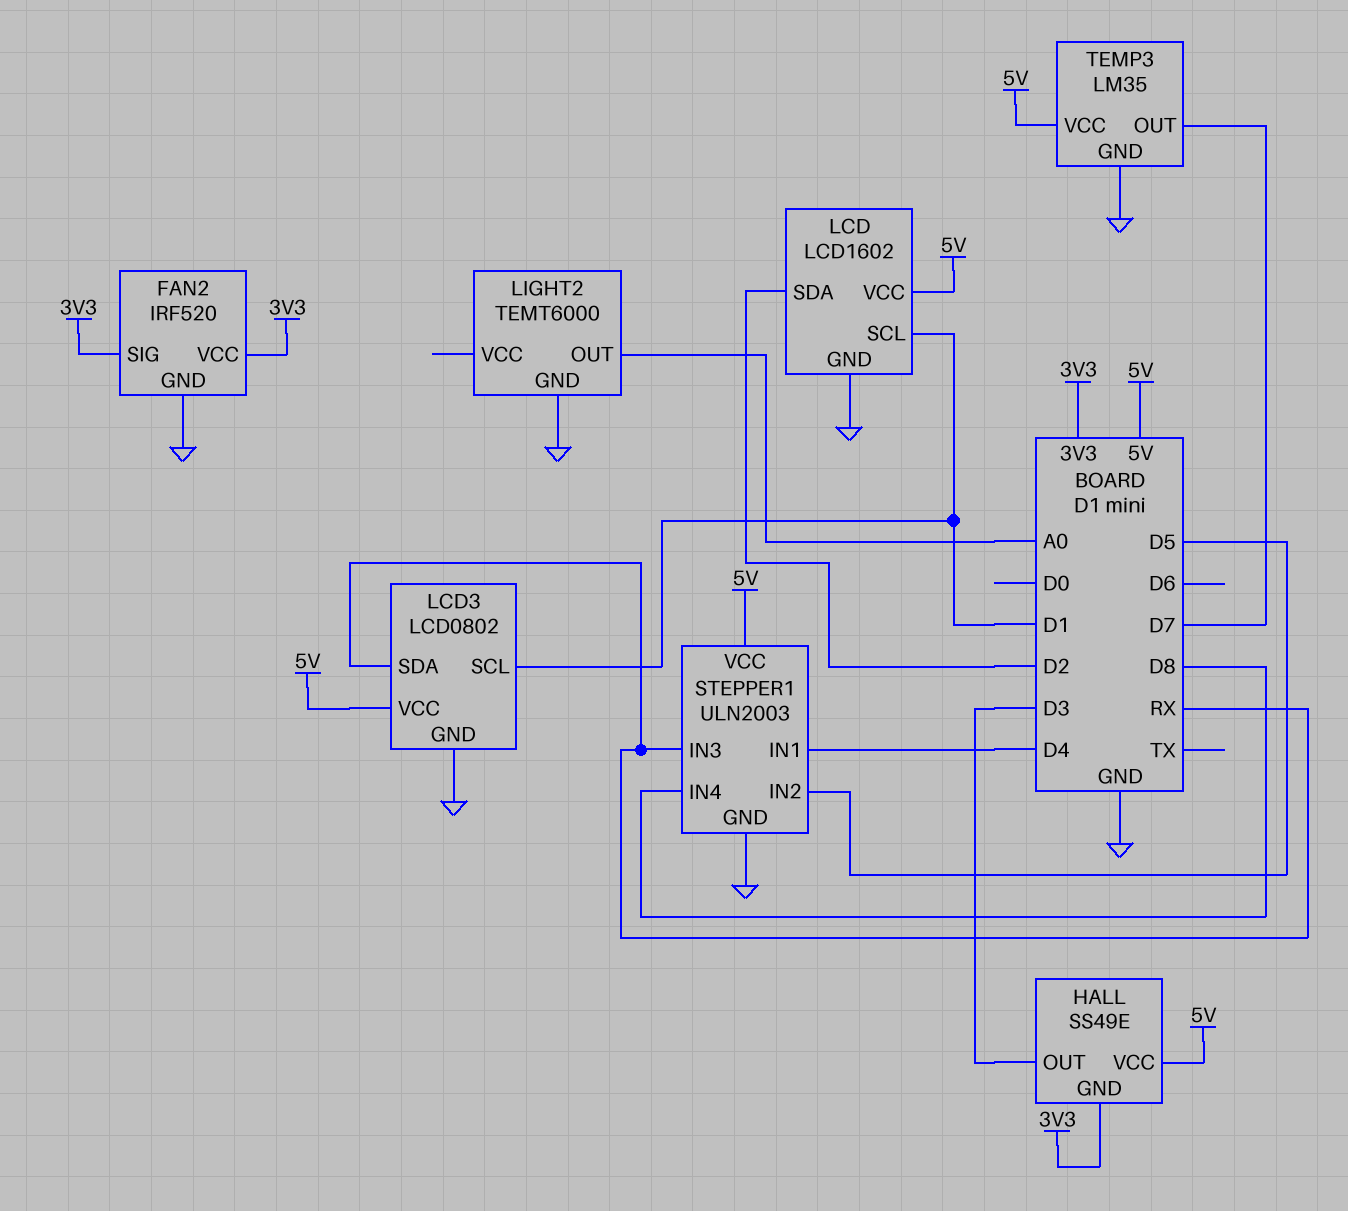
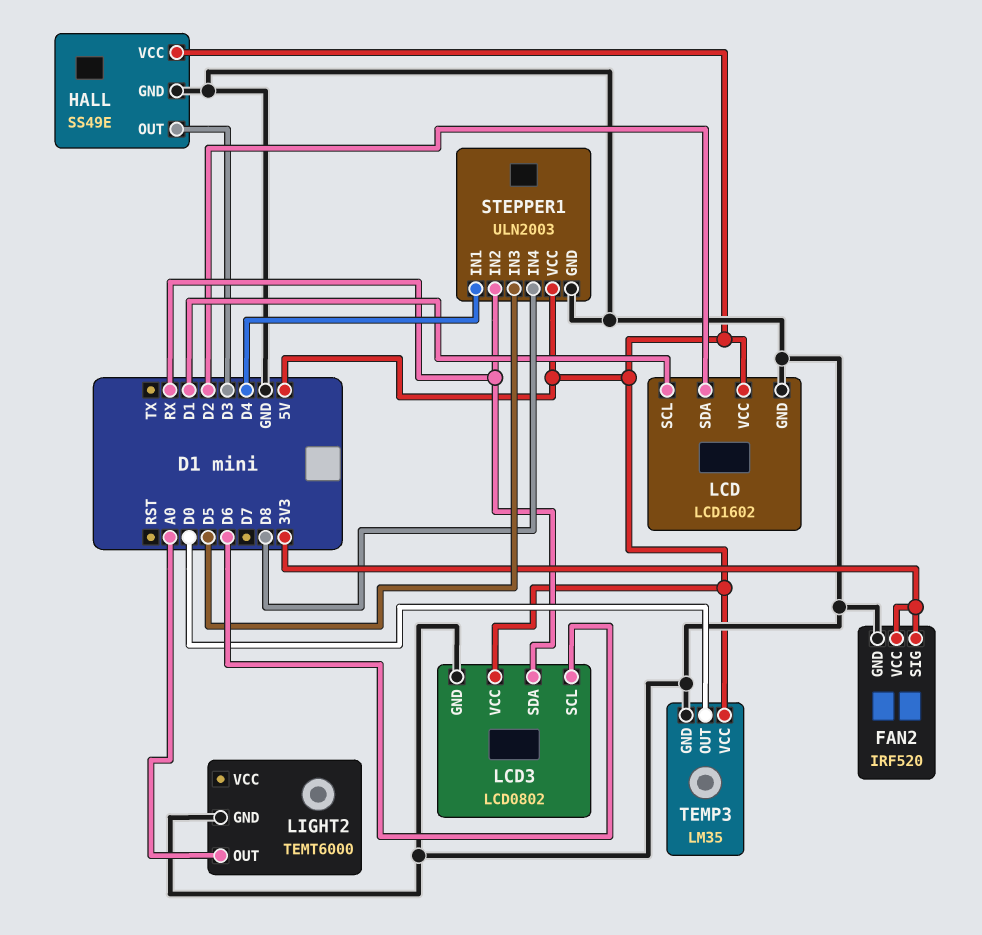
HALL pin GND: 3V3 -> GND
LCD3 pin SCL: D1 -> D6
STEPPER1 pin IN2: D5 -> RX
STEPPER1 pin IN3: RX -> D5
TEMP3 pin OUT: D7 -> D0

